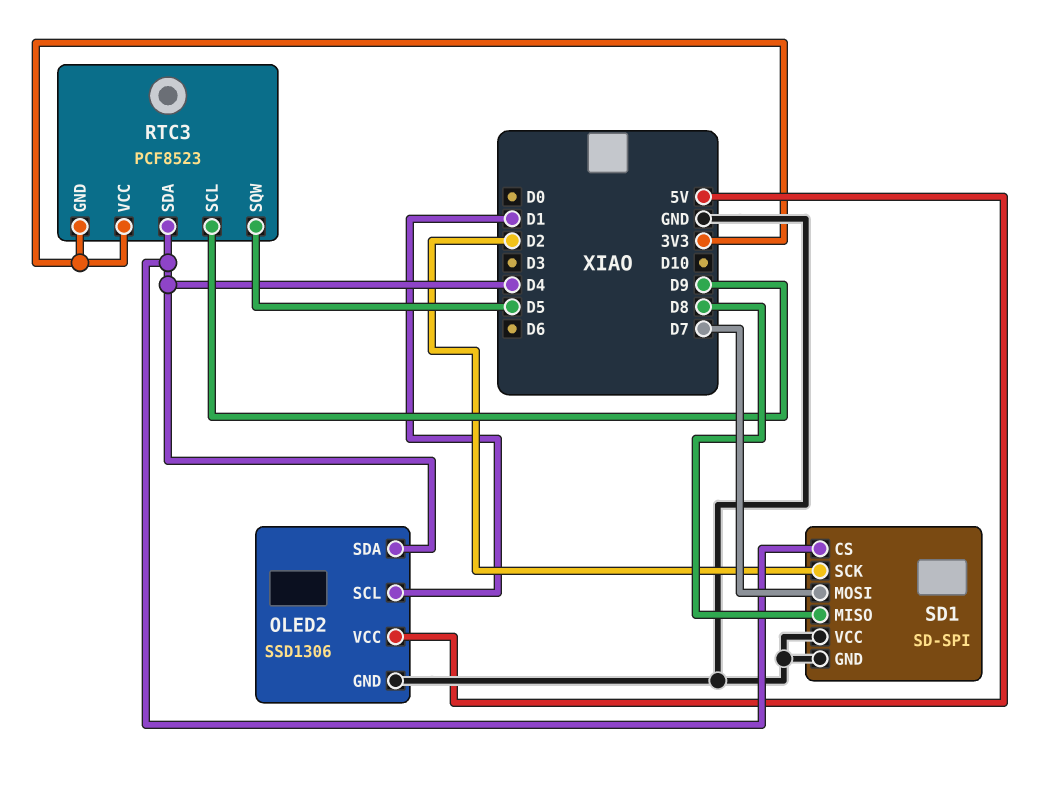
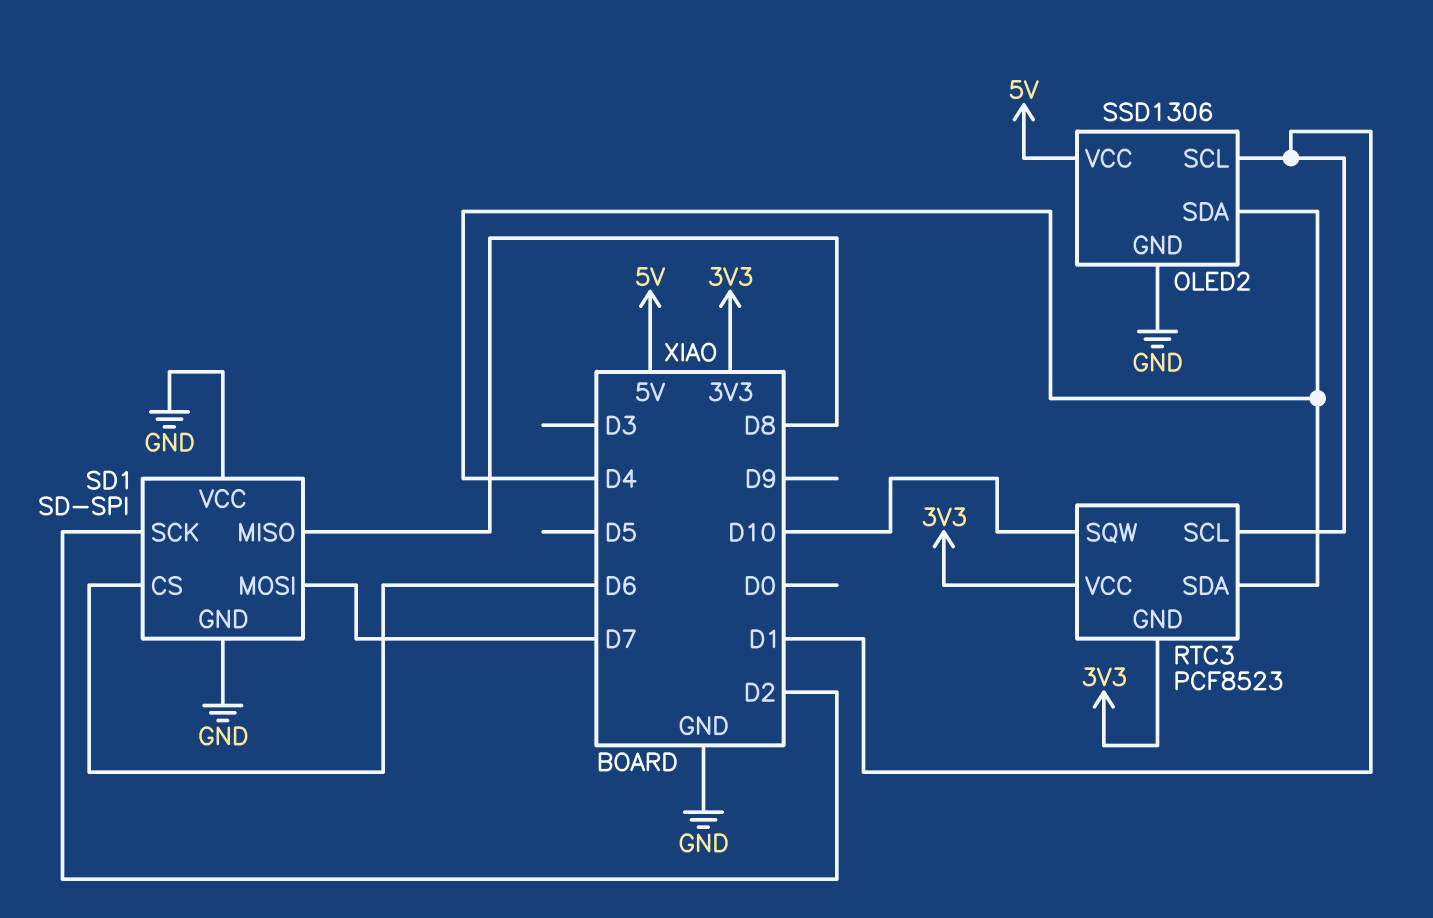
RTC3 pin SCL: D9 -> D1
RTC3 pin SQW: D5 -> D10
SD1 pin CS: D4 -> D6

